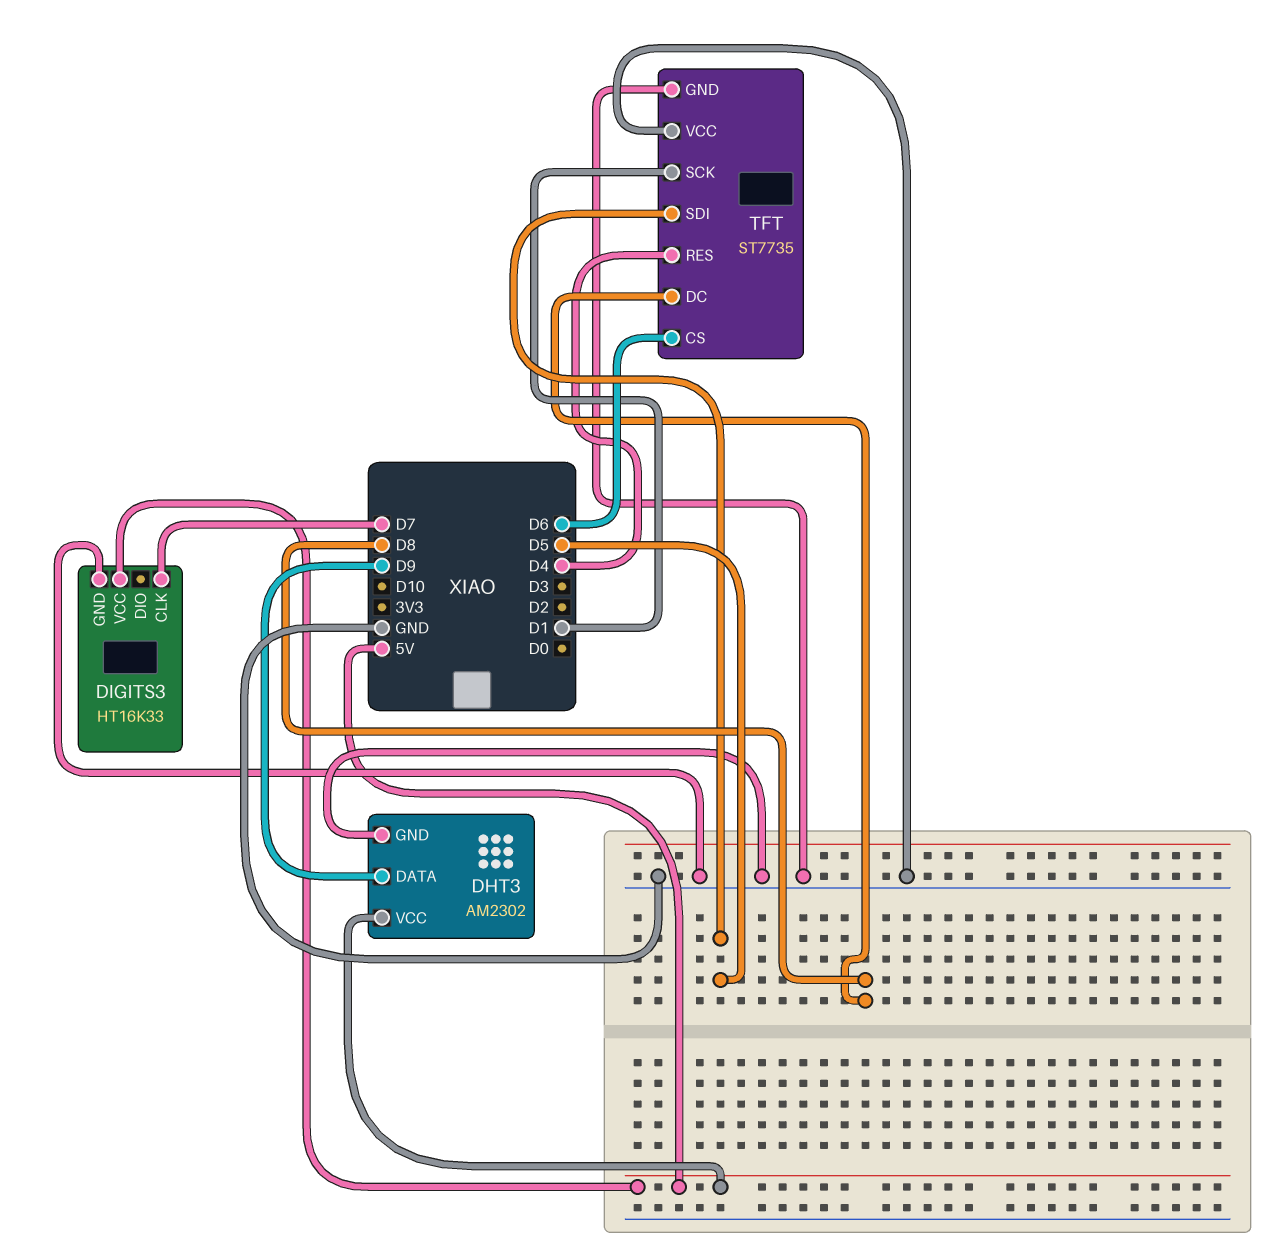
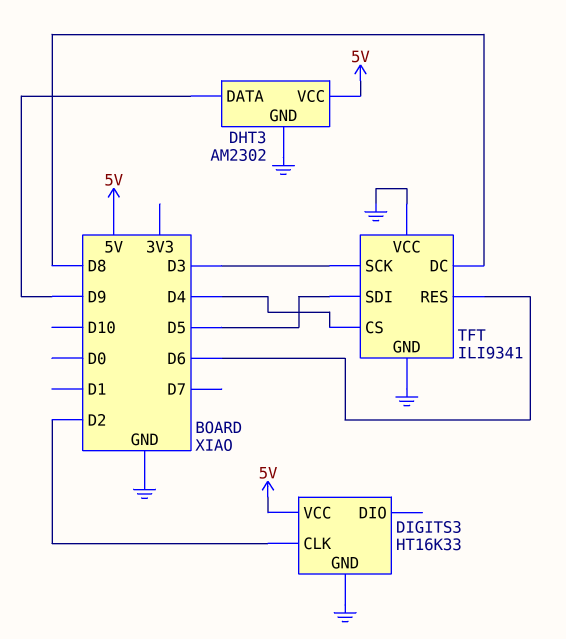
DIGITS3 pin CLK: D7 -> D2
TFT: ST7735 -> ILI9341
TFT pin CS: D6 -> D4
TFT pin RES: D4 -> D6
TFT pin SCK: D1 -> D3

